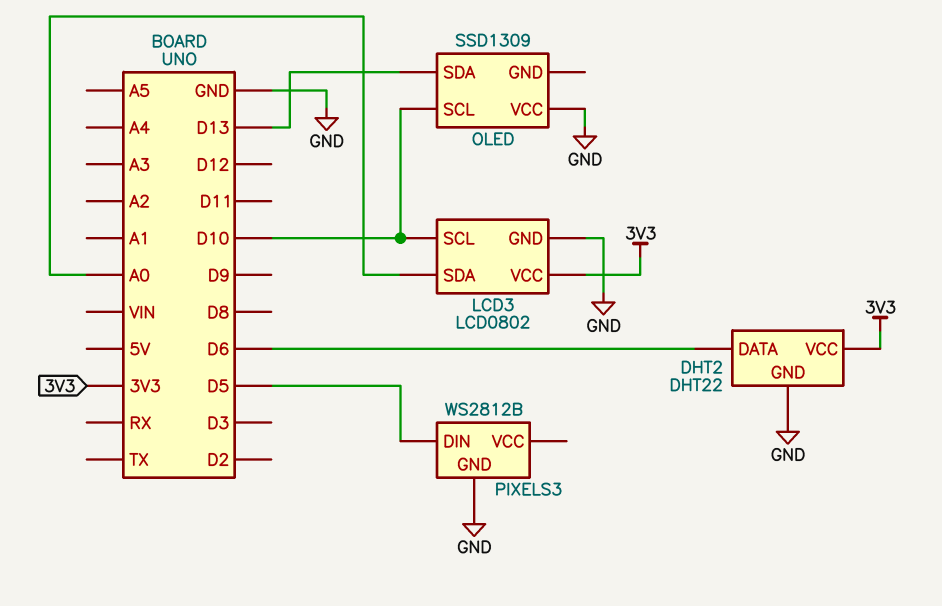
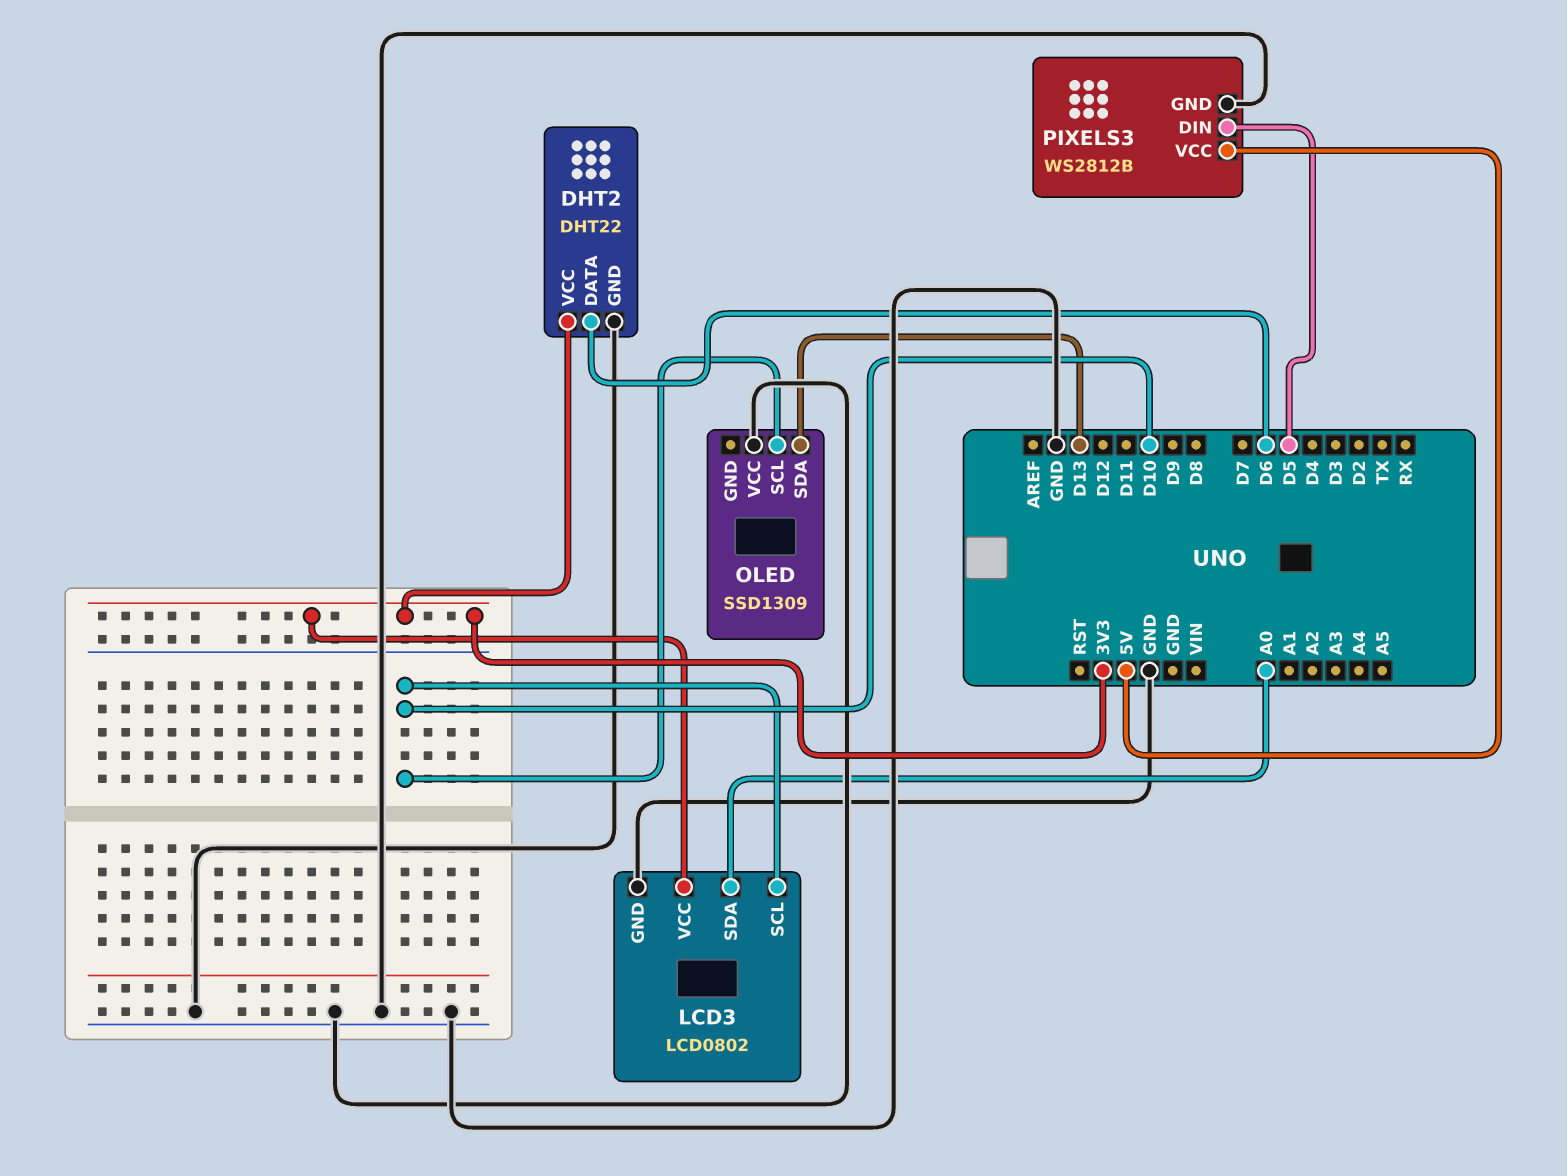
PIXELS3 pin VCC: none -> 5V

